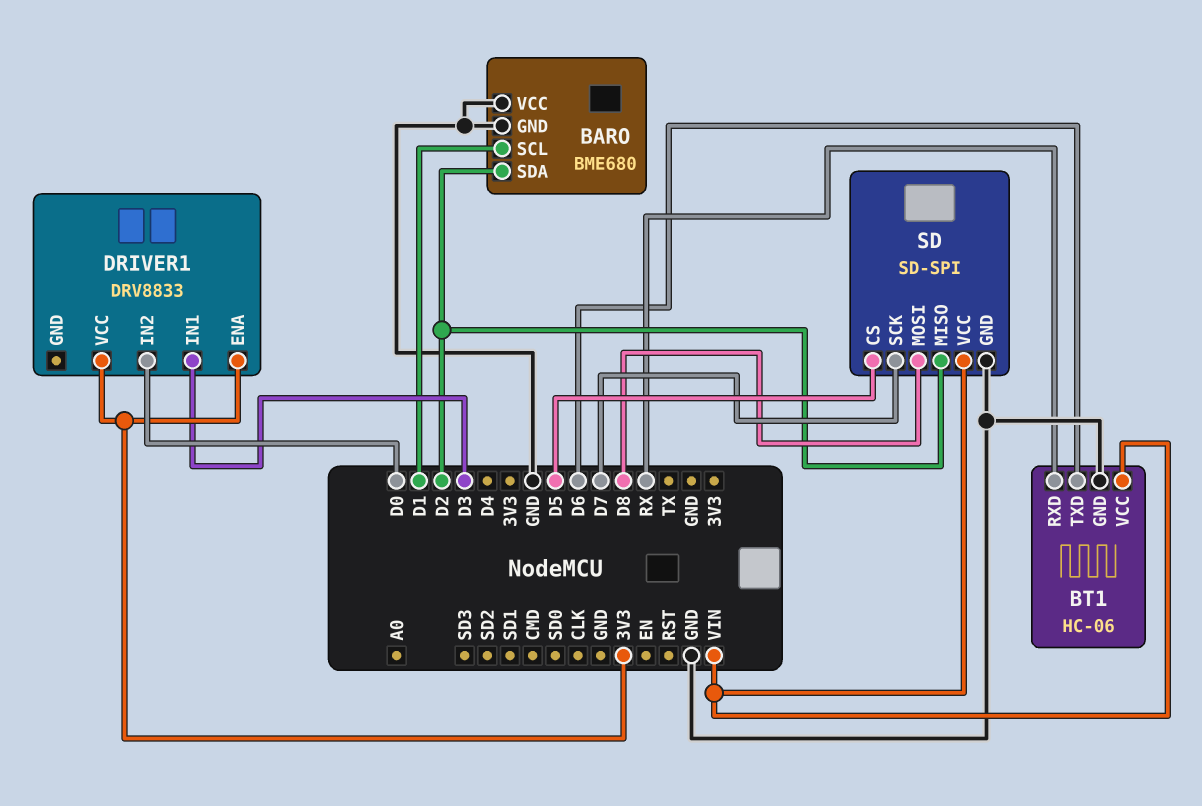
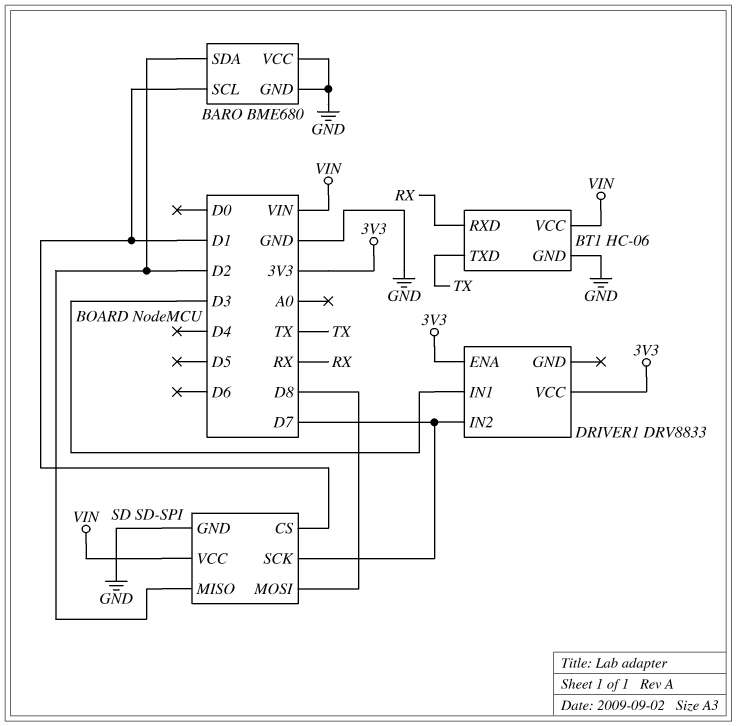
BT1 pin TXD: D6 -> TX
DRIVER1 pin IN2: D0 -> D7
SD pin CS: D5 -> D1

